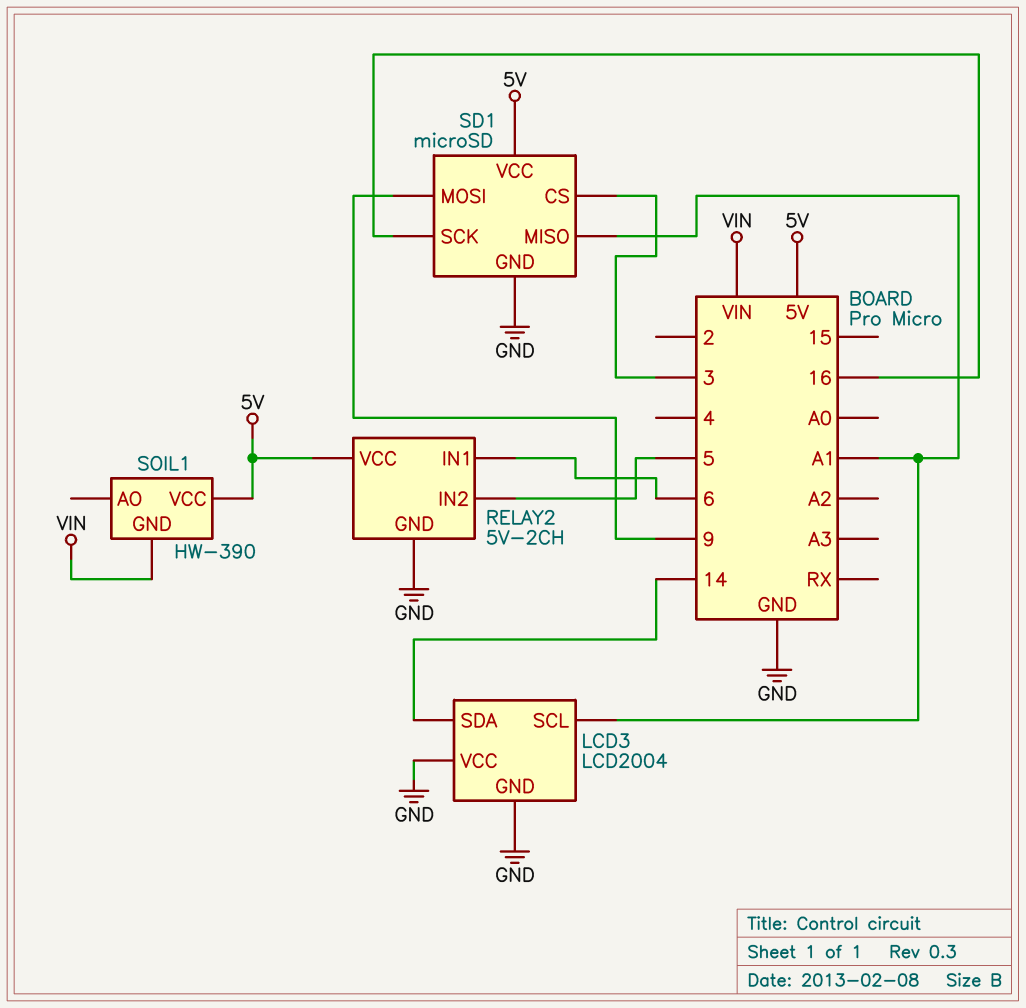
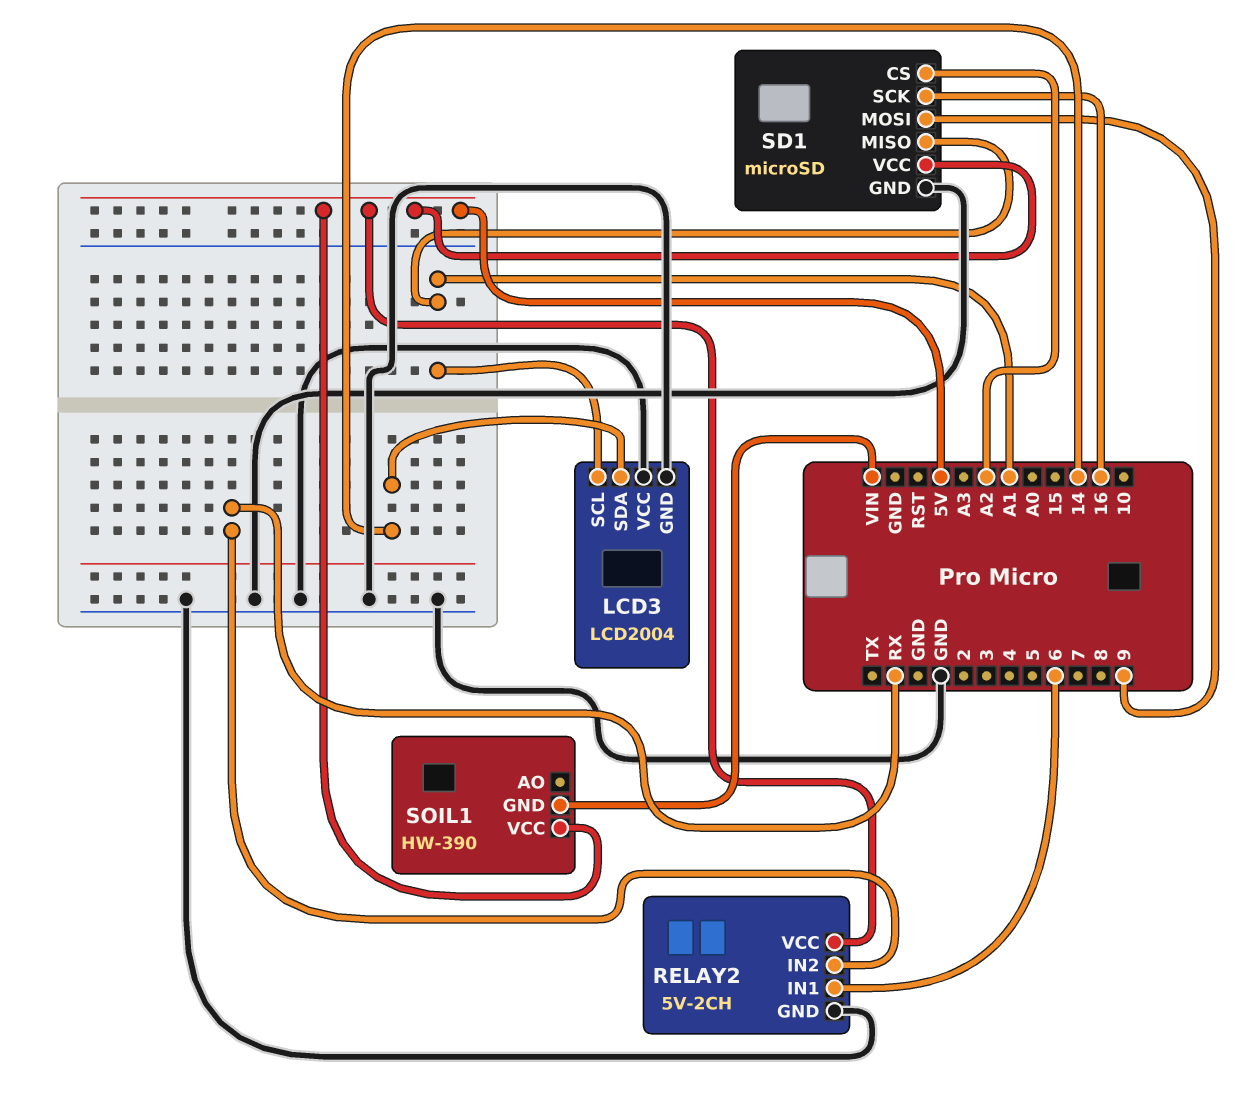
RELAY2 pin IN2: 5 -> RX
SD1 pin CS: 3 -> A2

